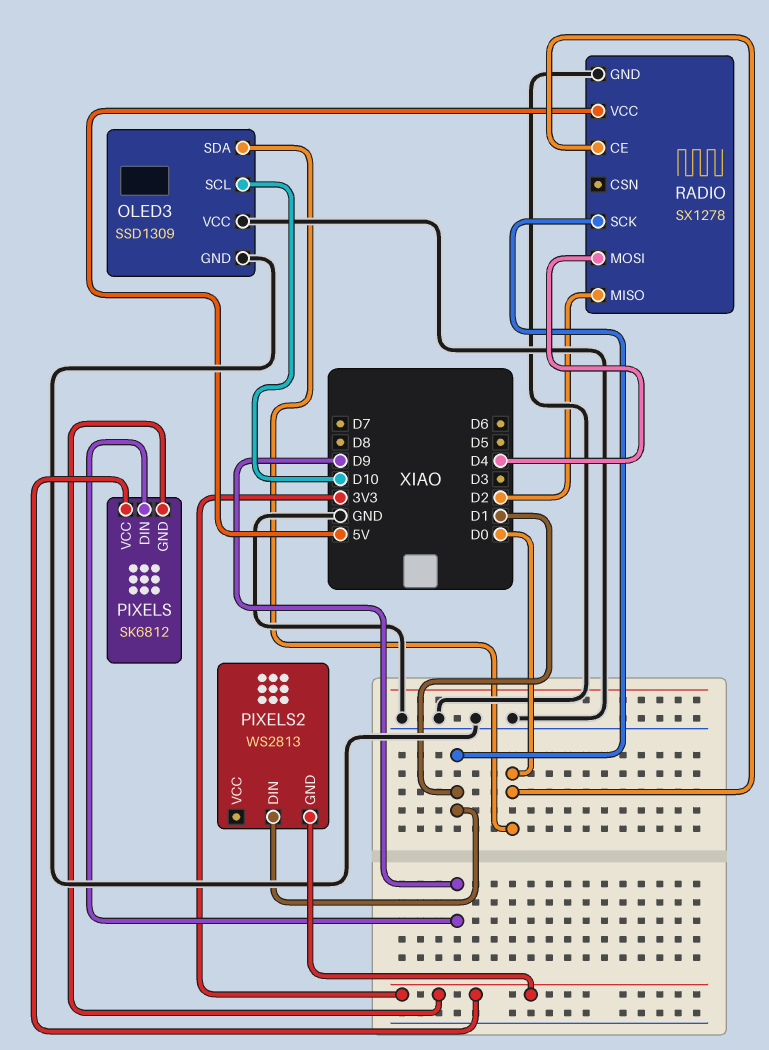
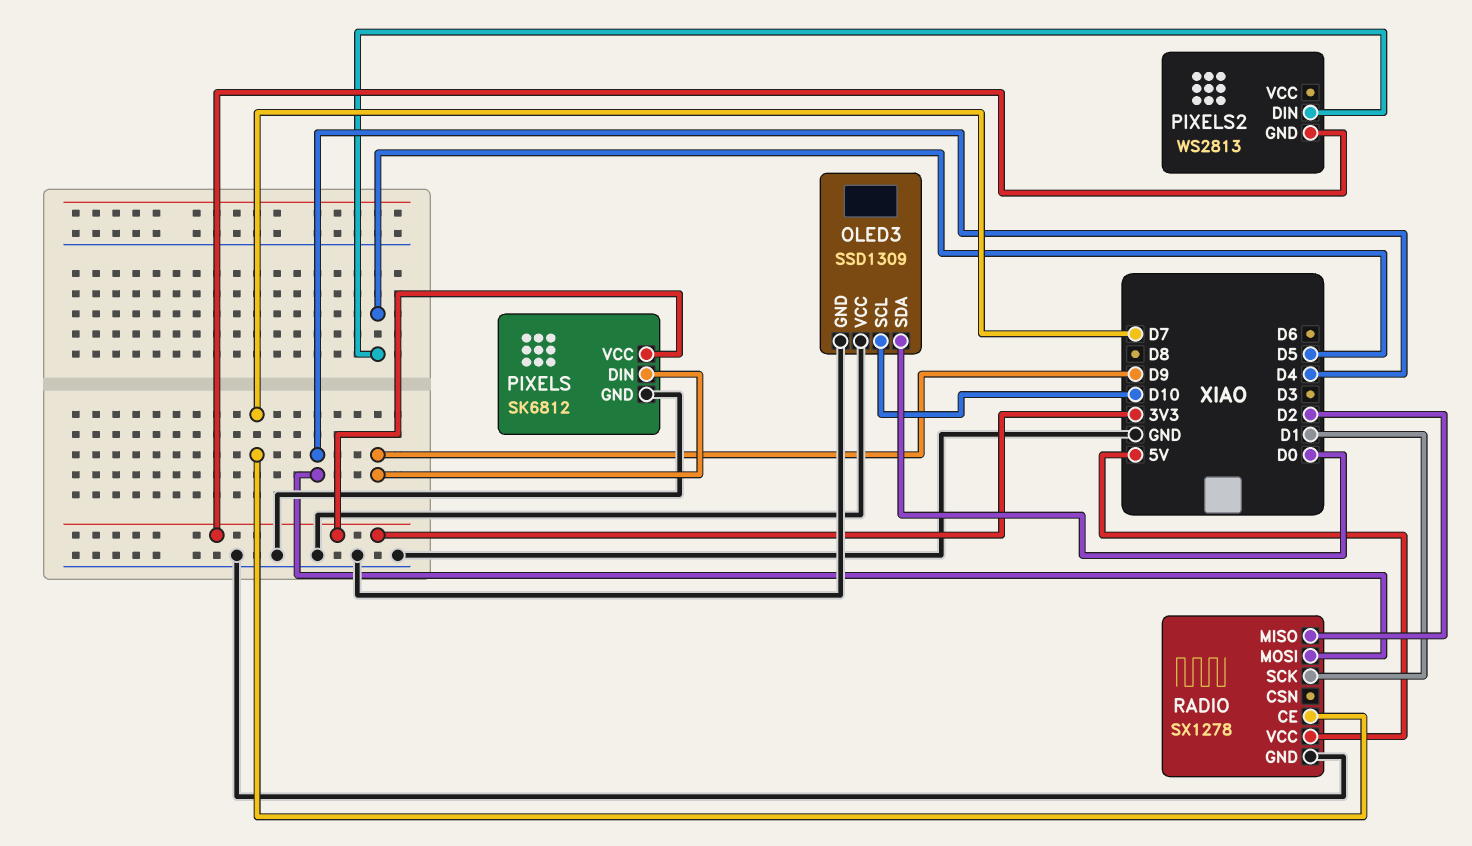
PIXELS pin GND: 3V3 -> GND
PIXELS2 pin DIN: D1 -> D5
RADIO pin CE: D0 -> D7

